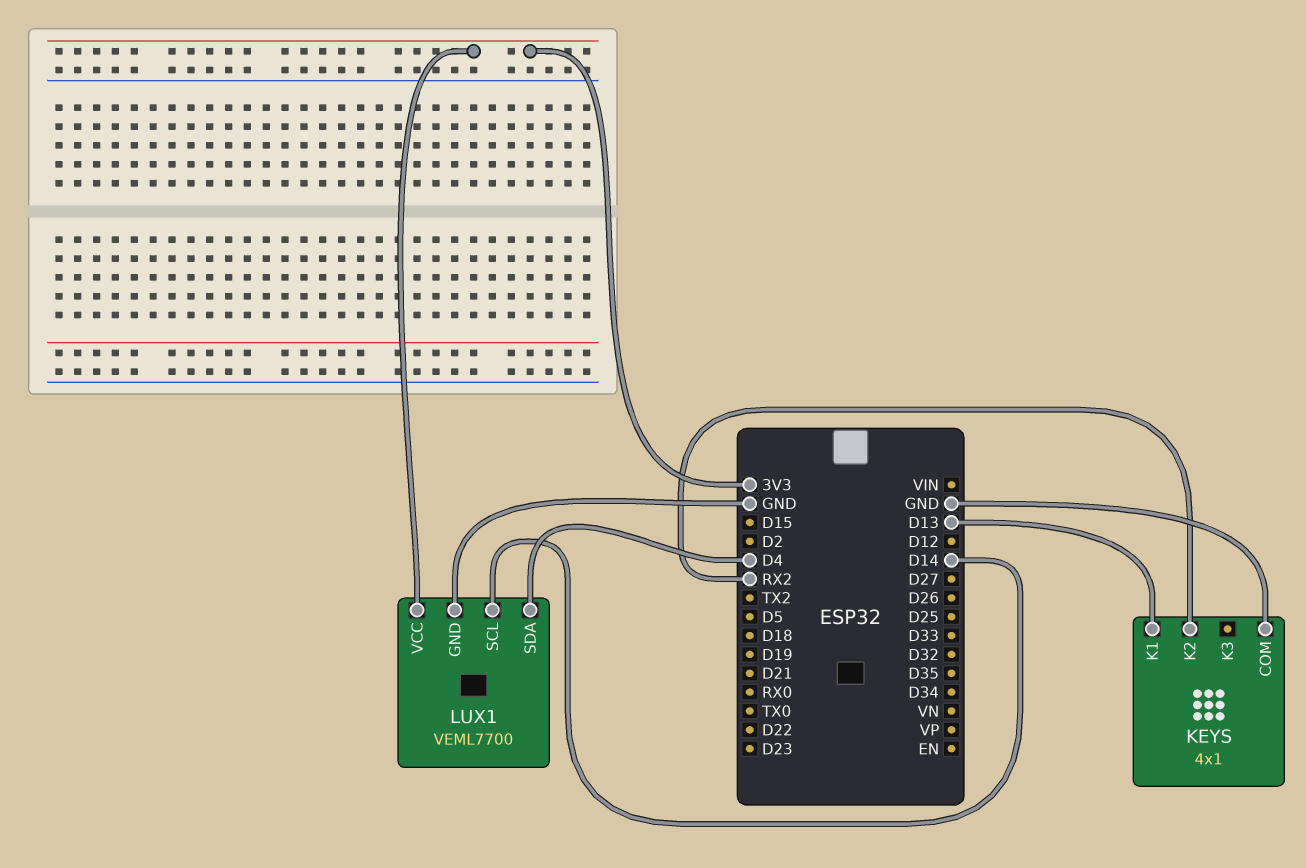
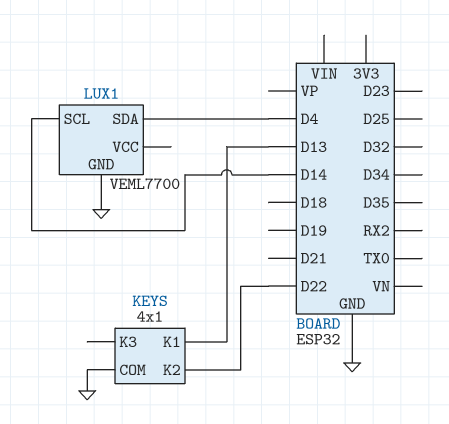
KEYS pin K2: RX2 -> D22
LUX1 pin VCC: 3V3 -> none

